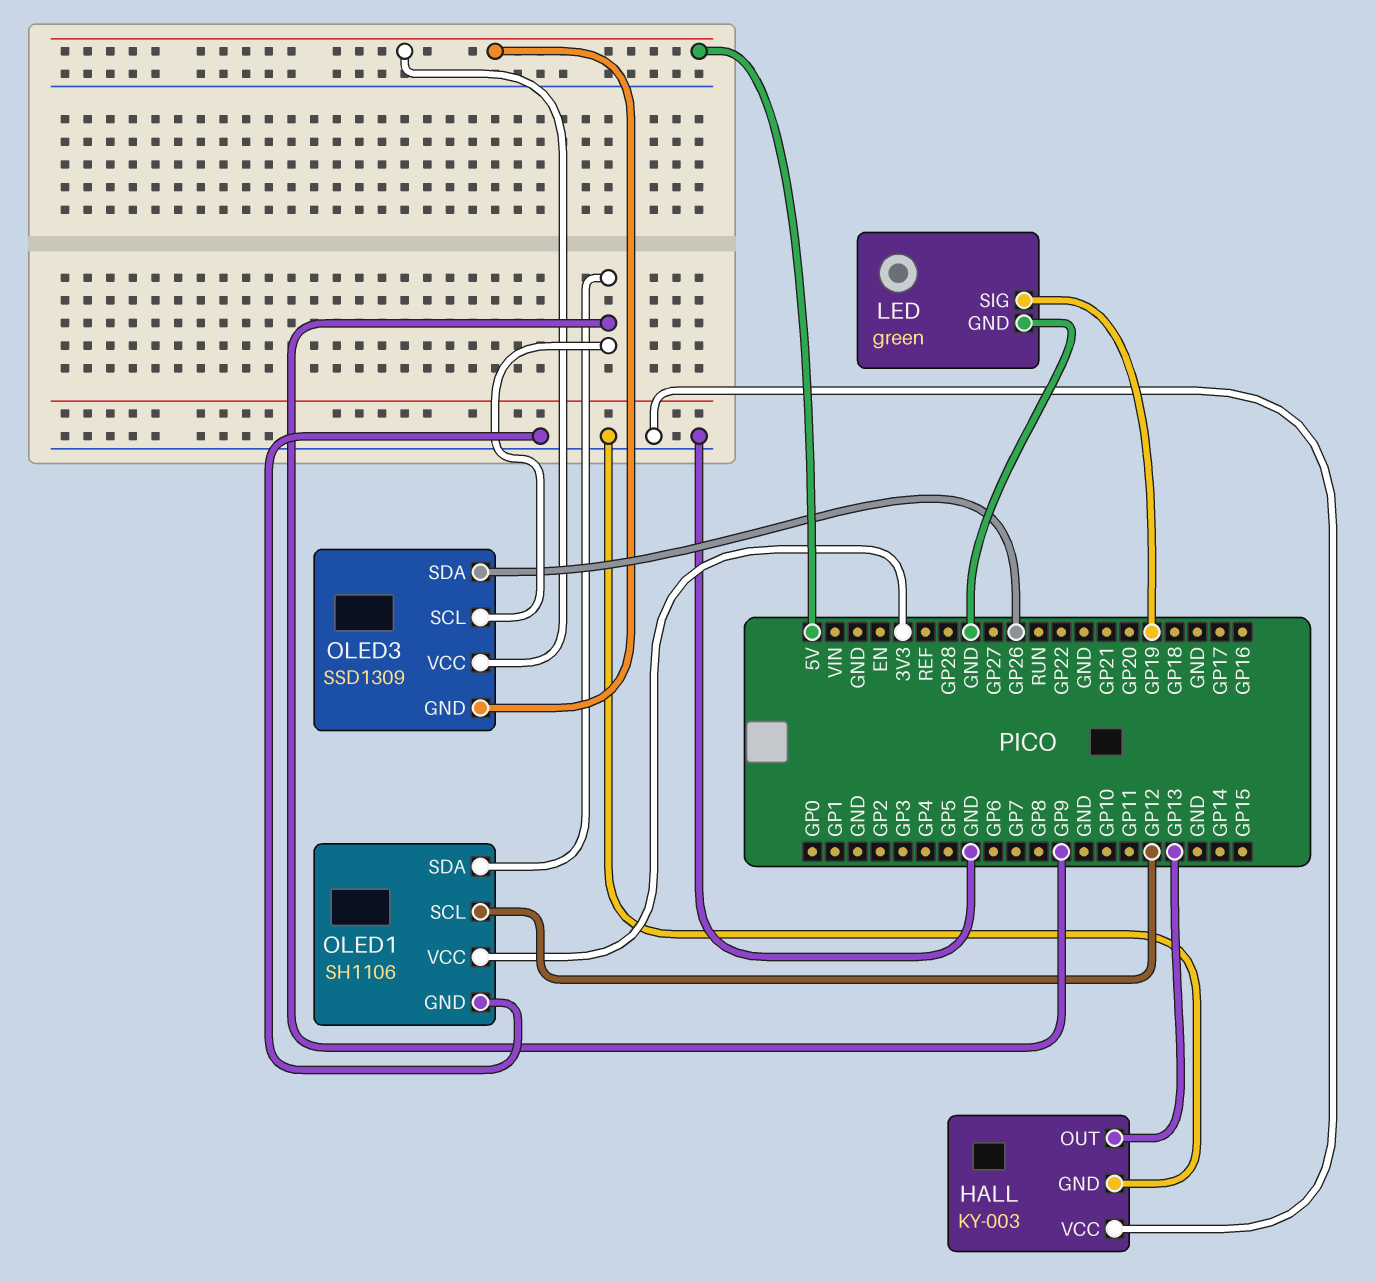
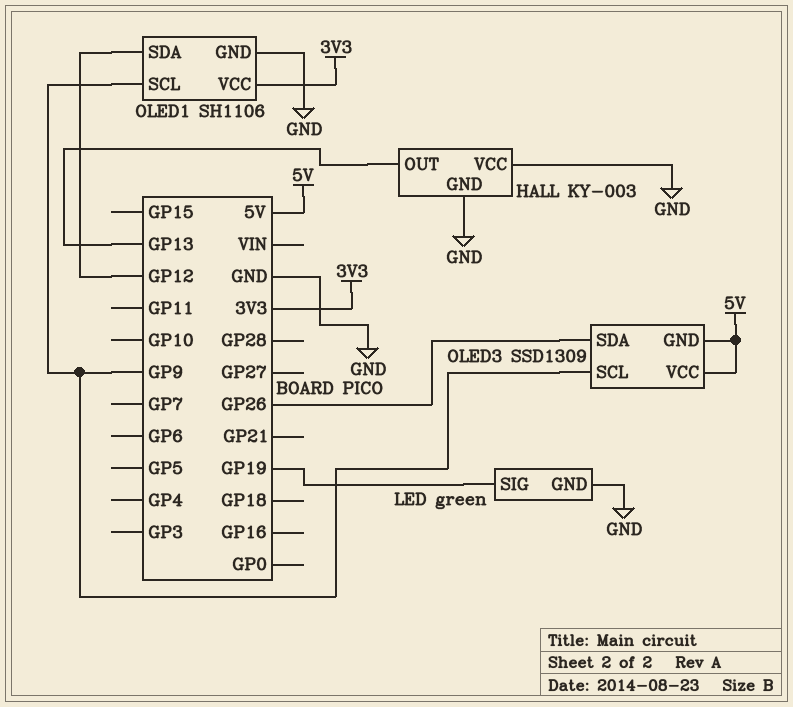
OLED1 pin SCL: GP12 -> GP9
OLED1 pin SDA: GP9 -> GP12

